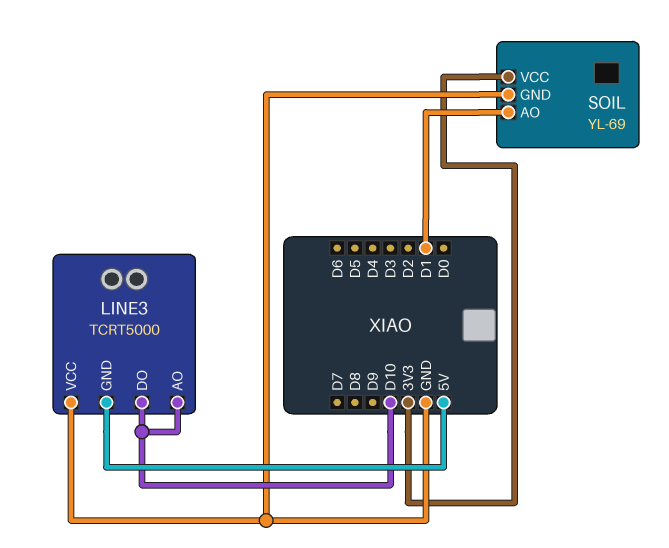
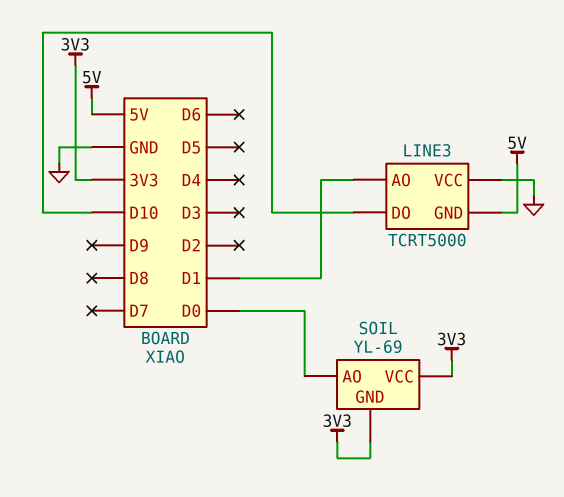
LINE3 pin AO: D10 -> D1
SOIL pin AO: D1 -> D0
SOIL pin GND: GND -> 3V3

